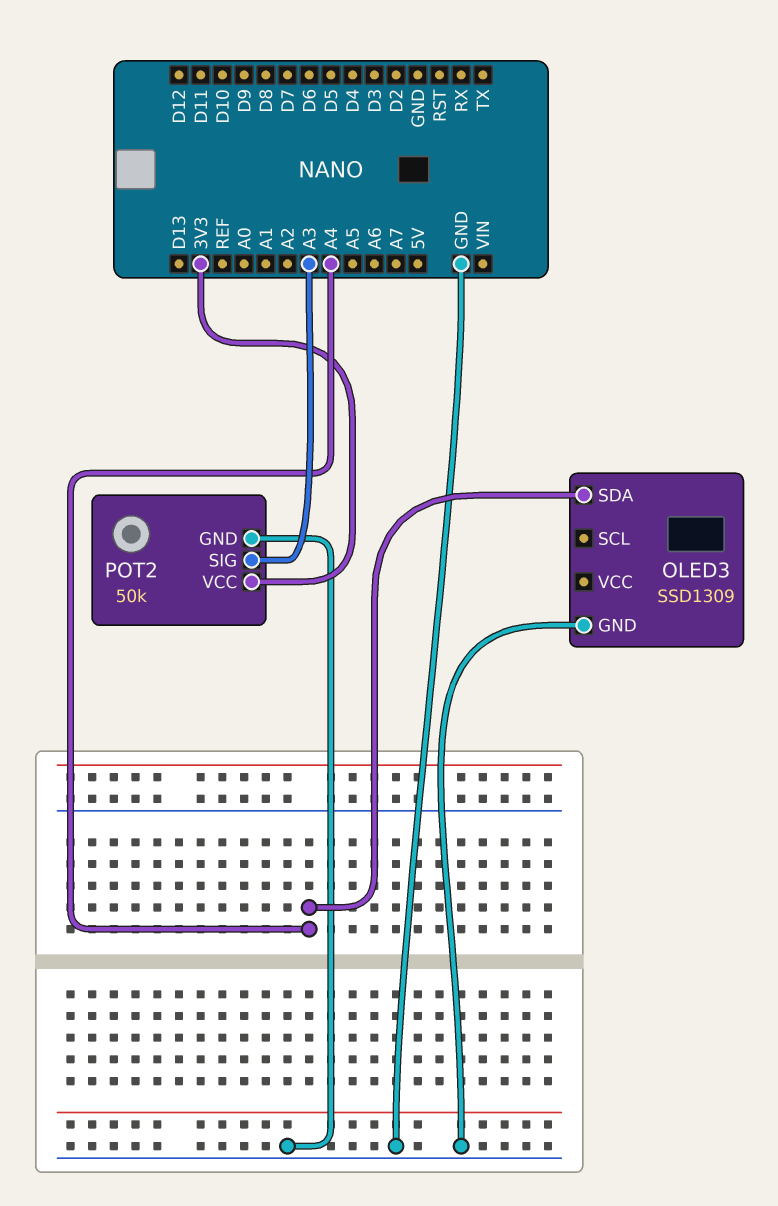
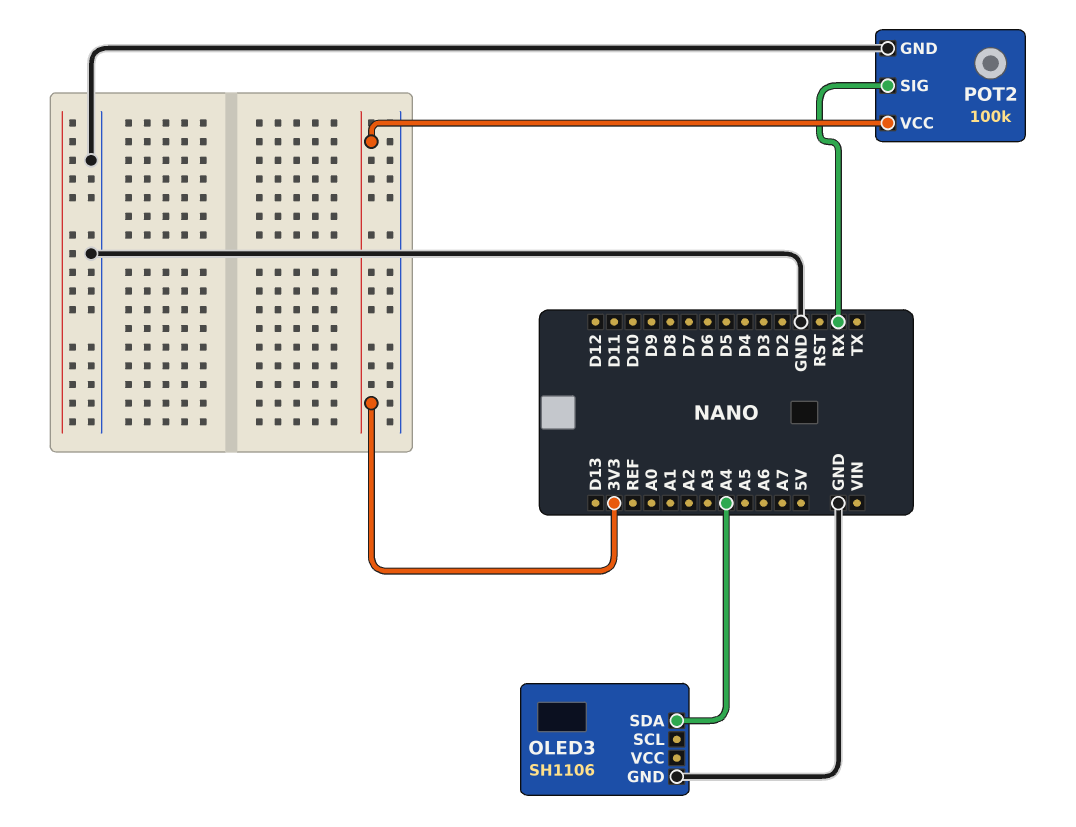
OLED3: SSD1309 -> SH1106
POT2: 50k -> 100k
POT2 pin SIG: A3 -> RX

